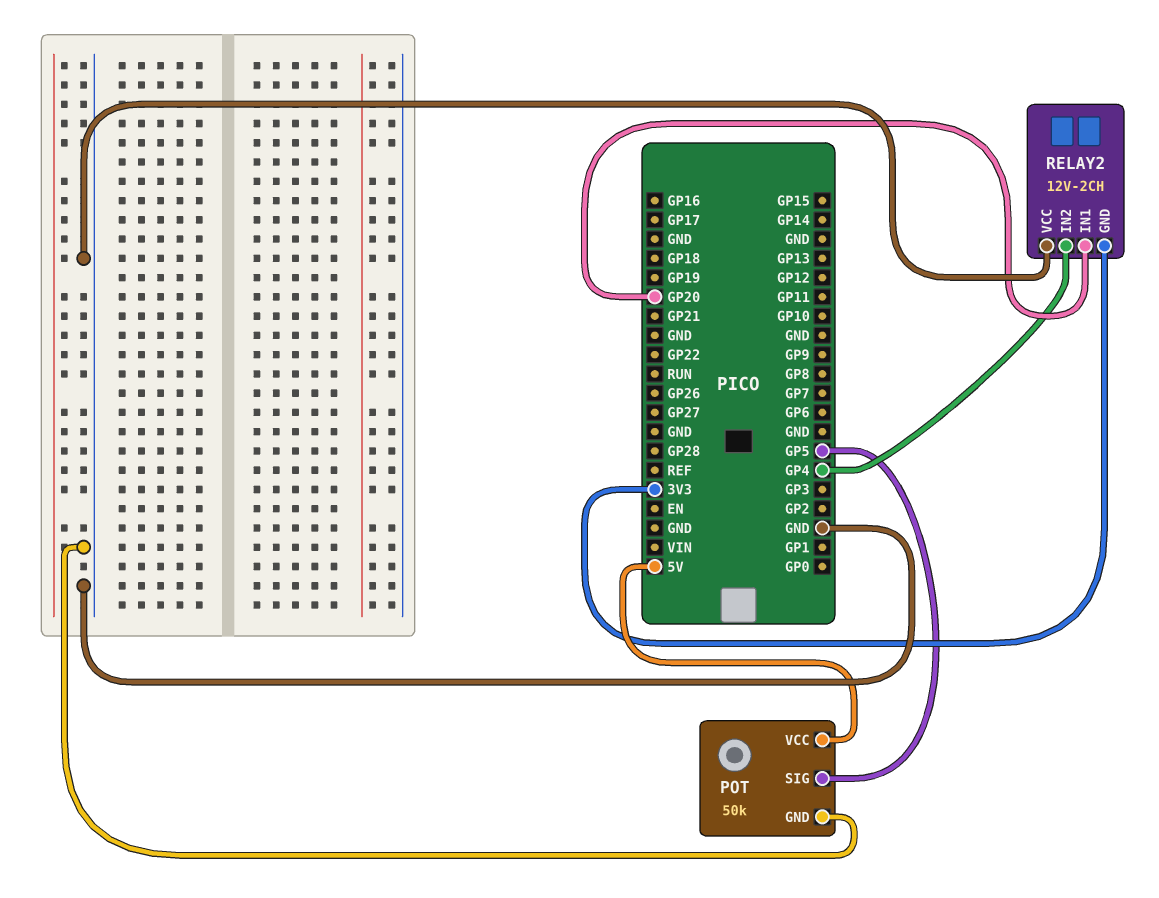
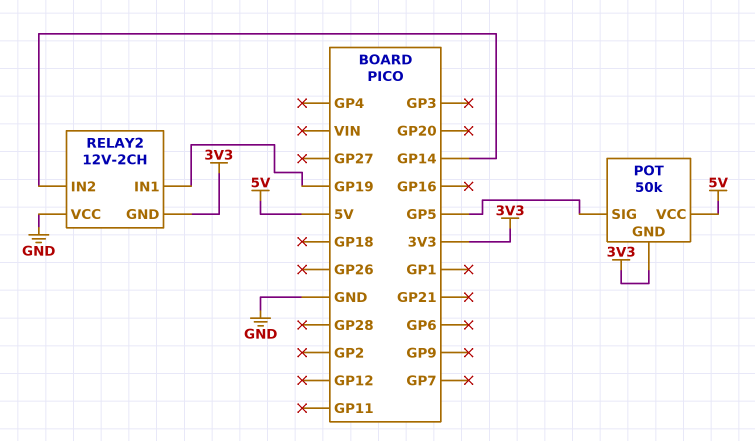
POT pin GND: GND -> 3V3
RELAY2 pin IN1: GP20 -> GP19
RELAY2 pin IN2: GP4 -> GP14

